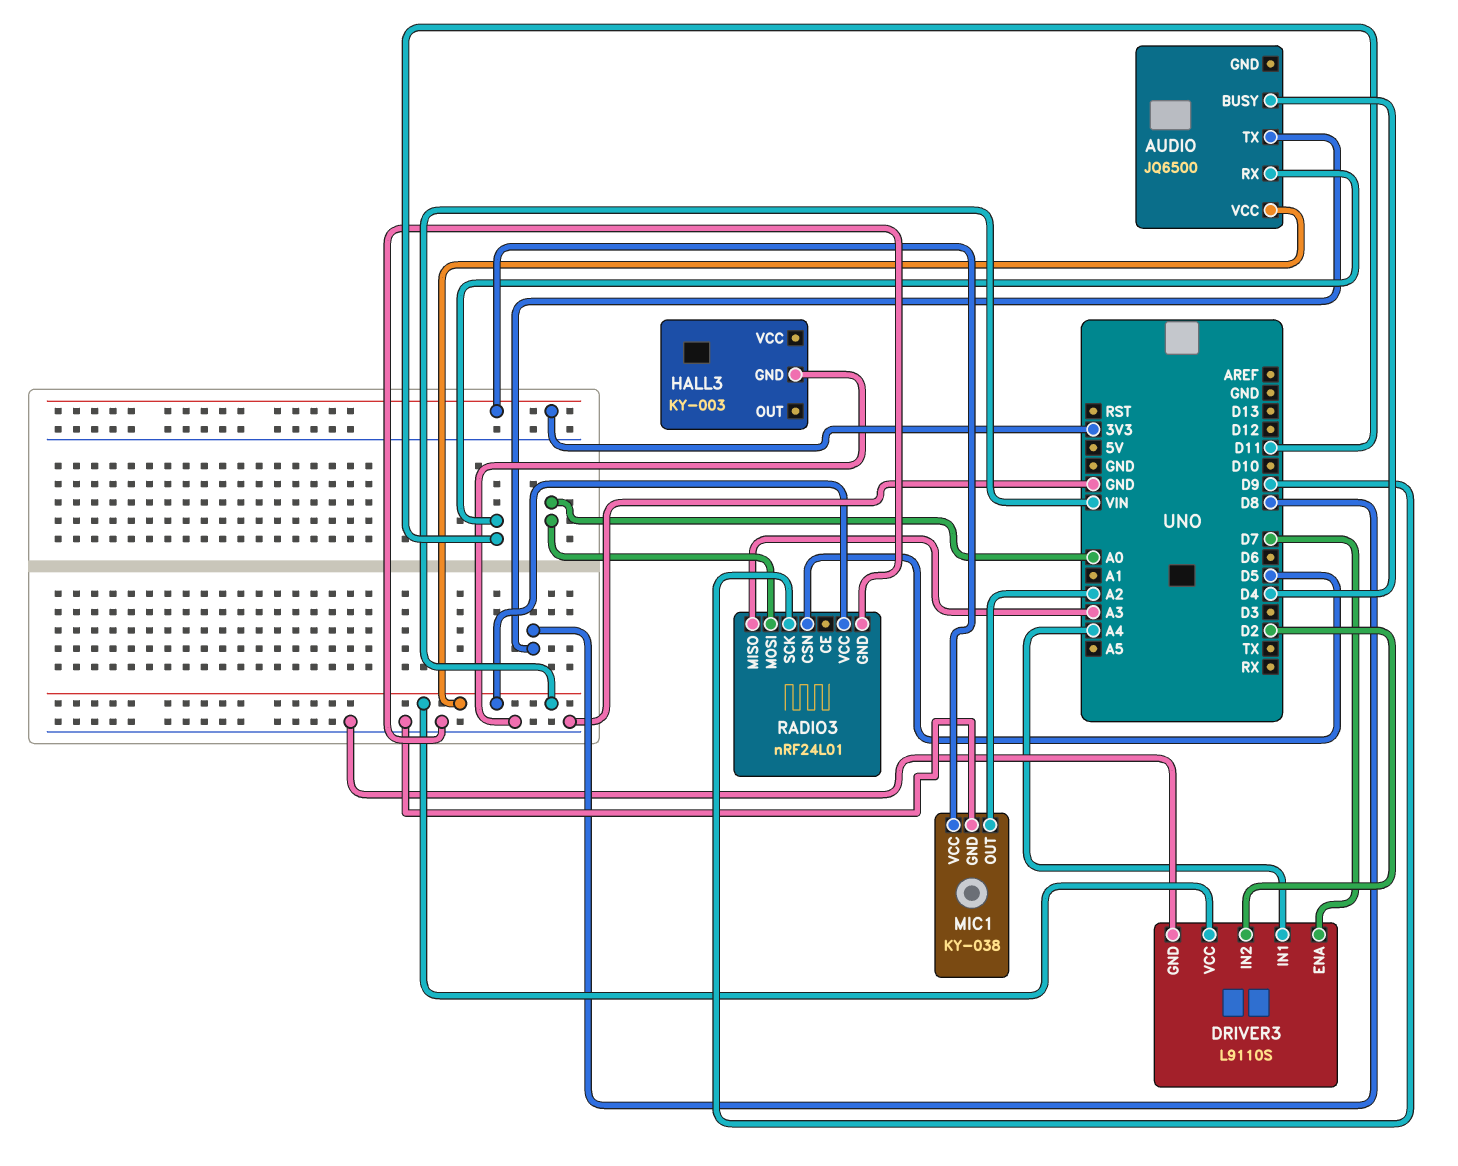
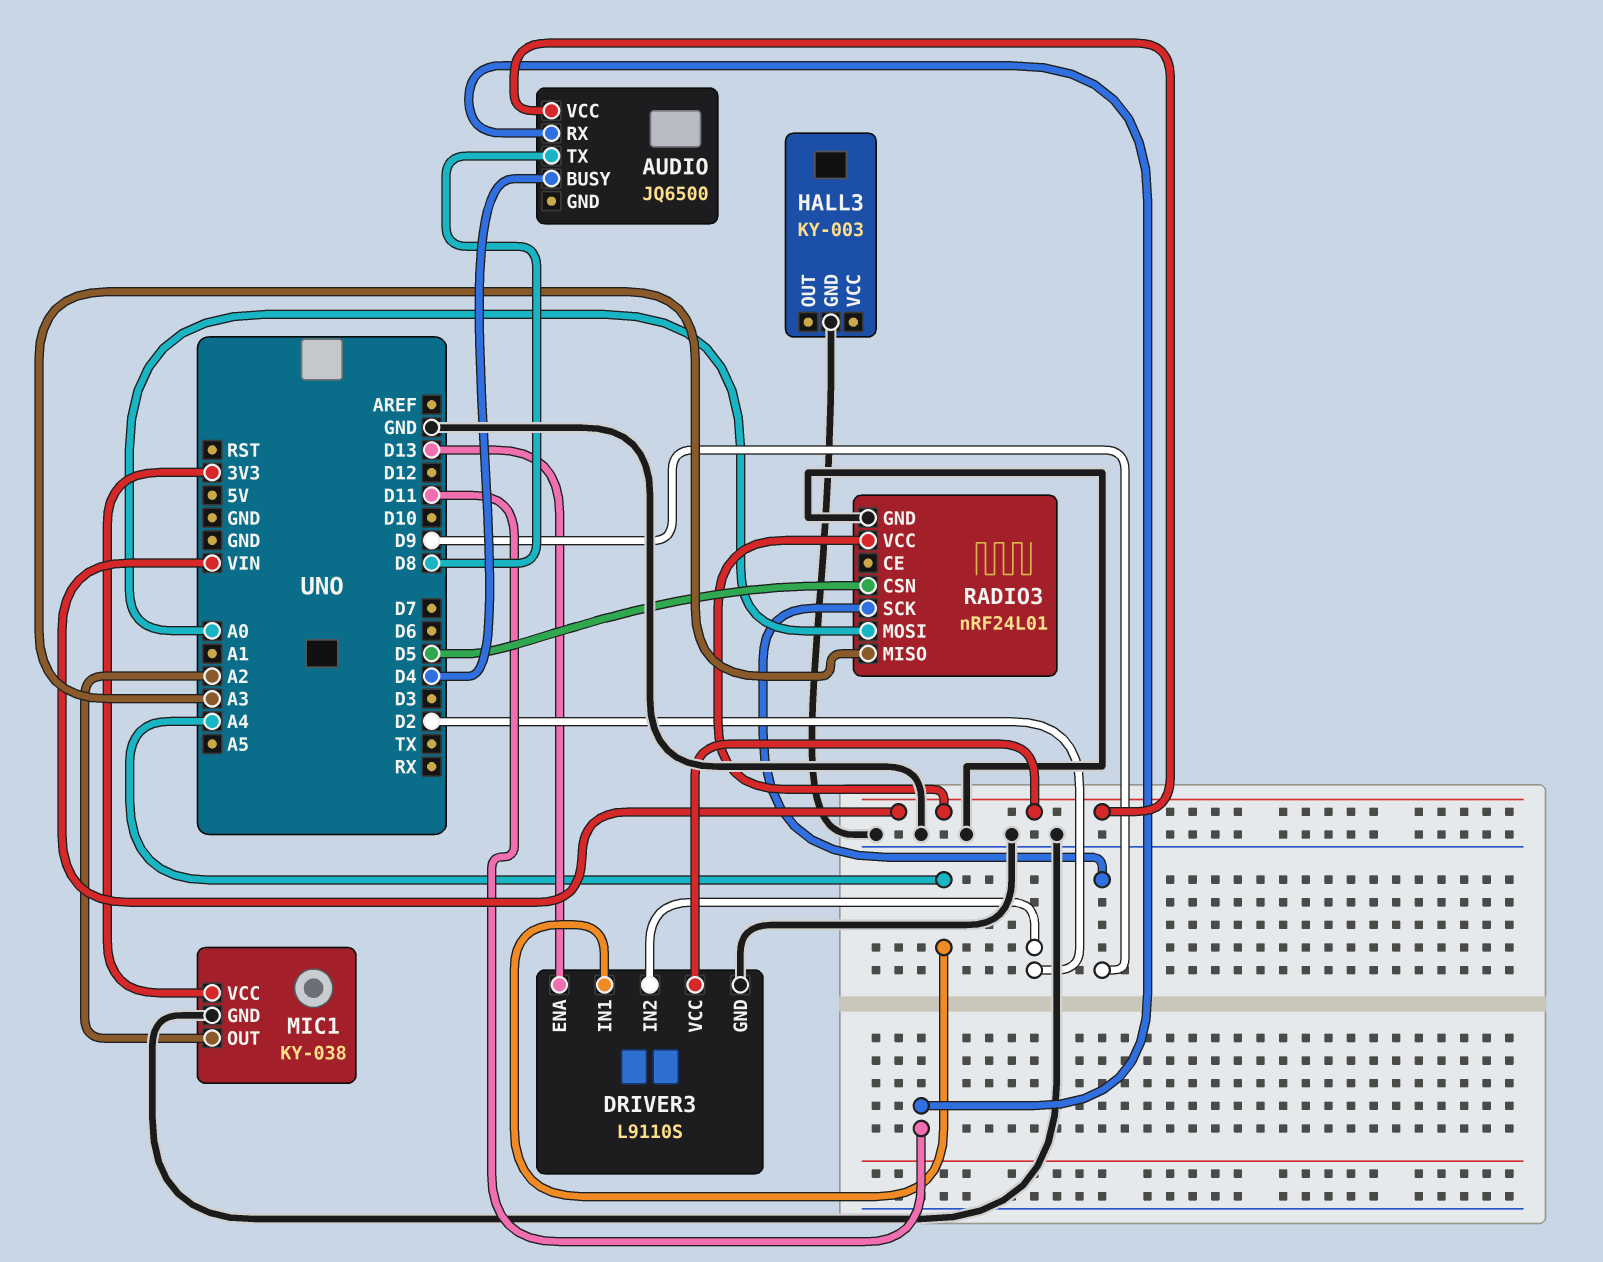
DRIVER3 pin ENA: D7 -> D13

